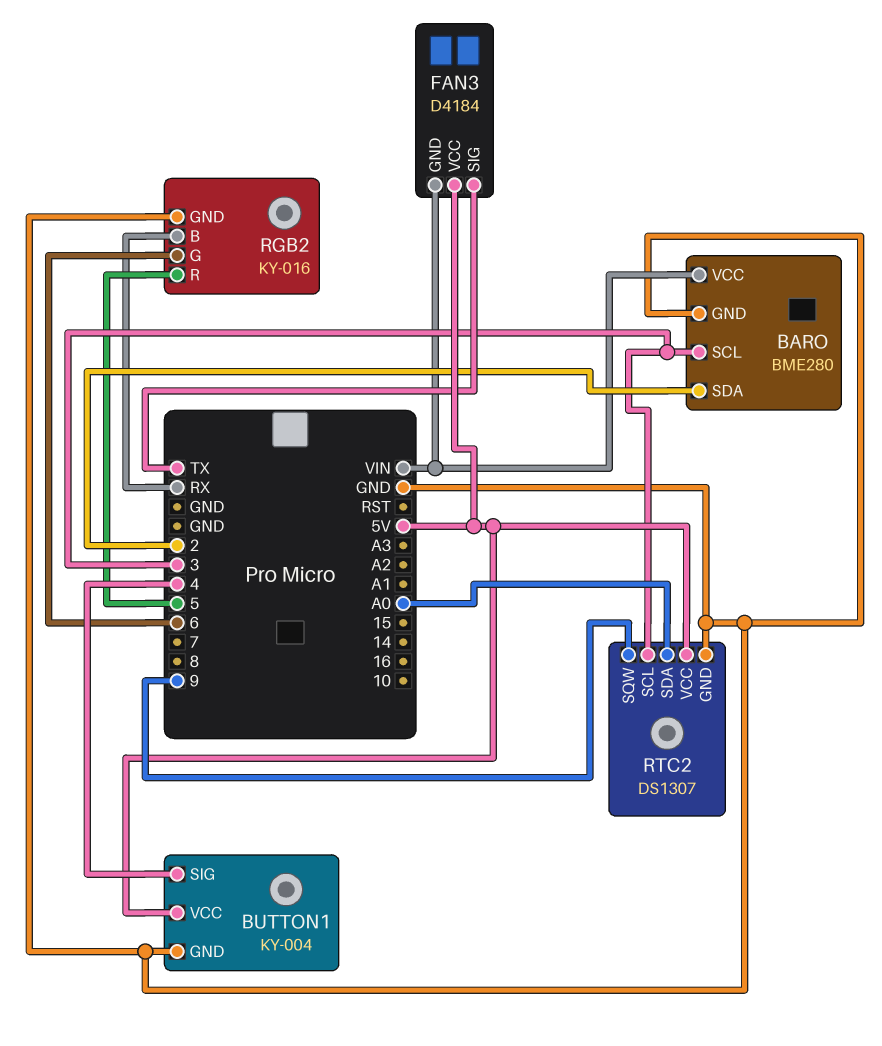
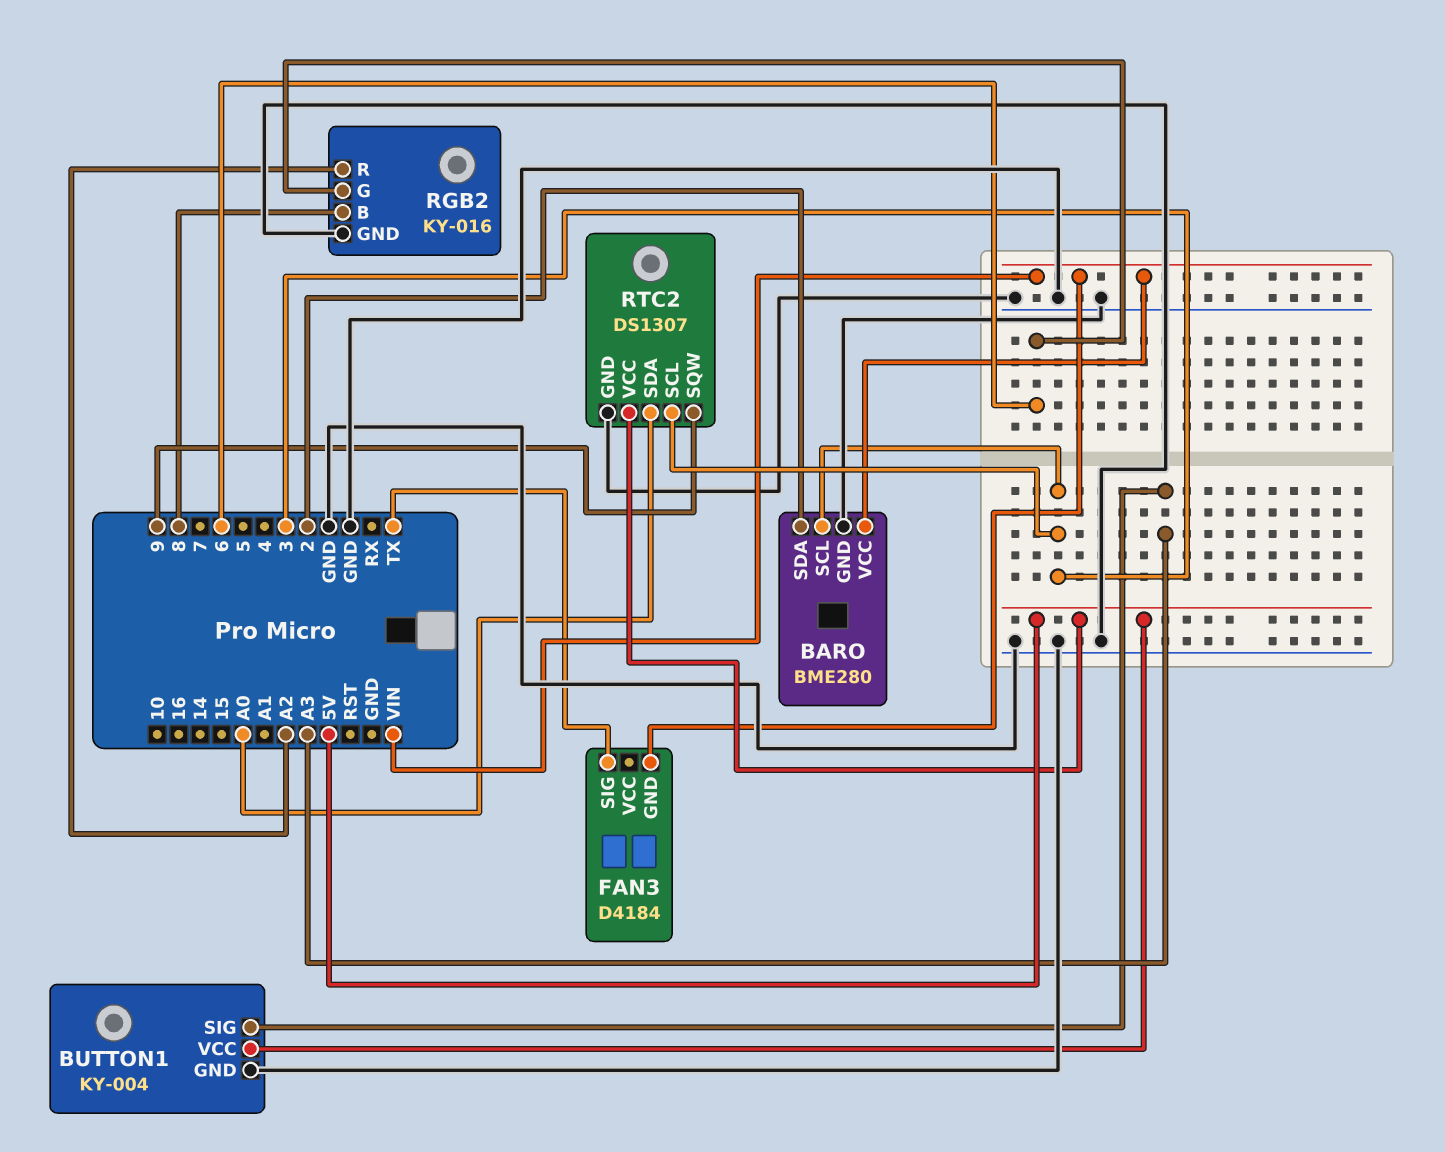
BUTTON1 pin SIG: 4 -> A3
FAN3 pin VCC: 5V -> none
RGB2 pin B: RX -> 8
RGB2 pin R: 5 -> A2

